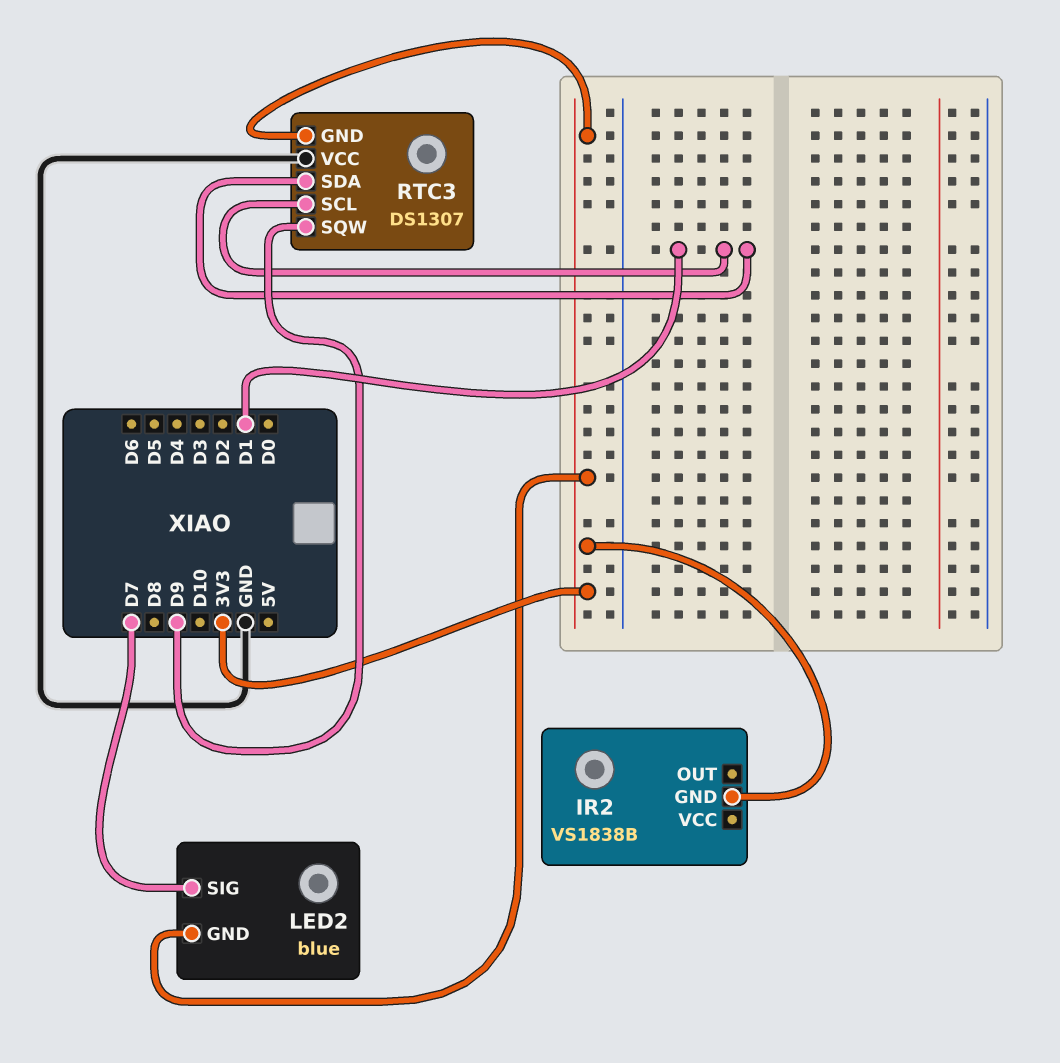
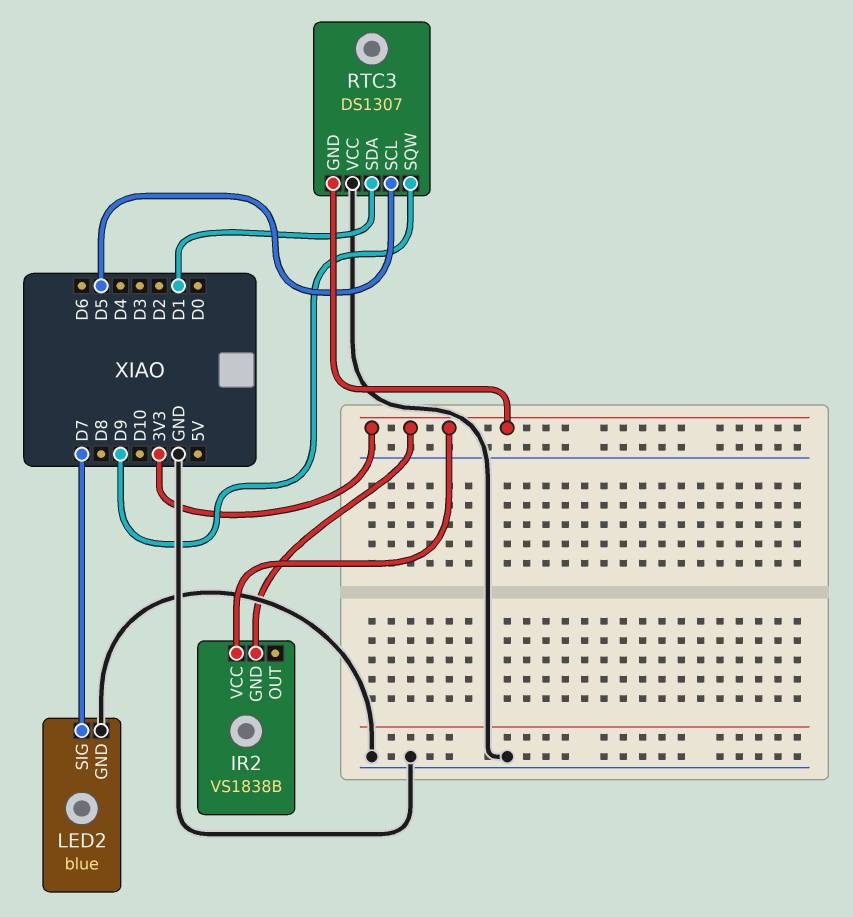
IR2 pin VCC: none -> 3V3
LED2 pin GND: 3V3 -> GND
RTC3 pin SCL: D1 -> D5

